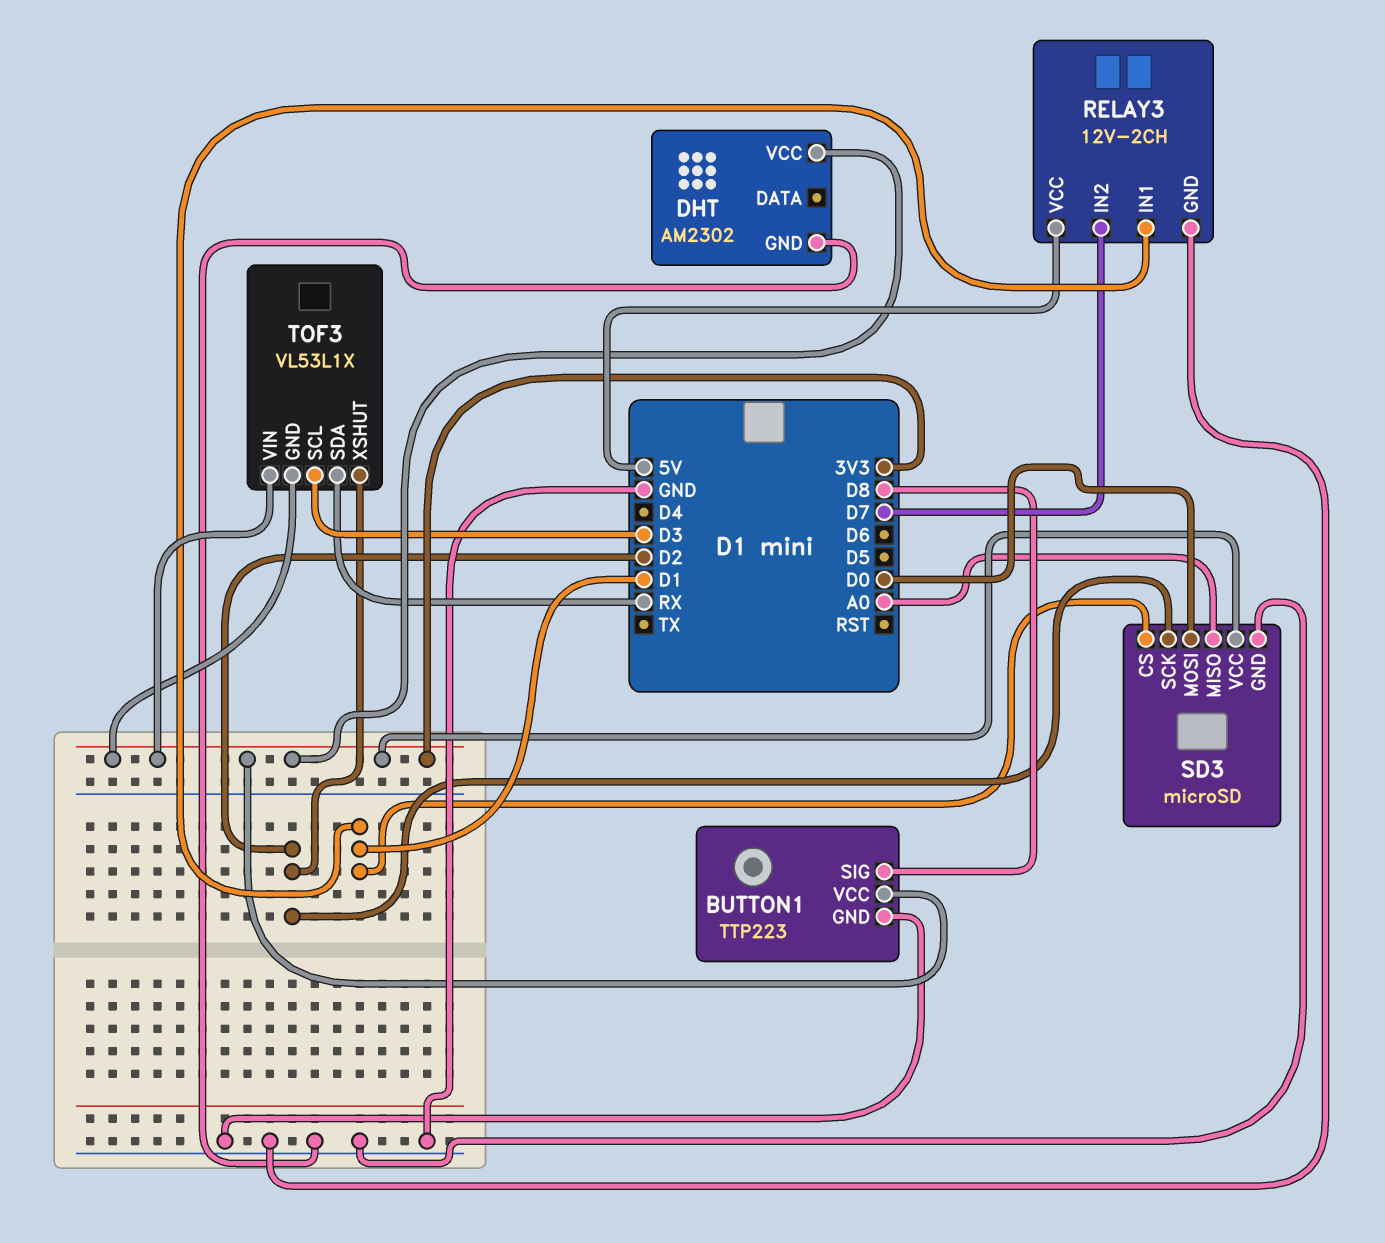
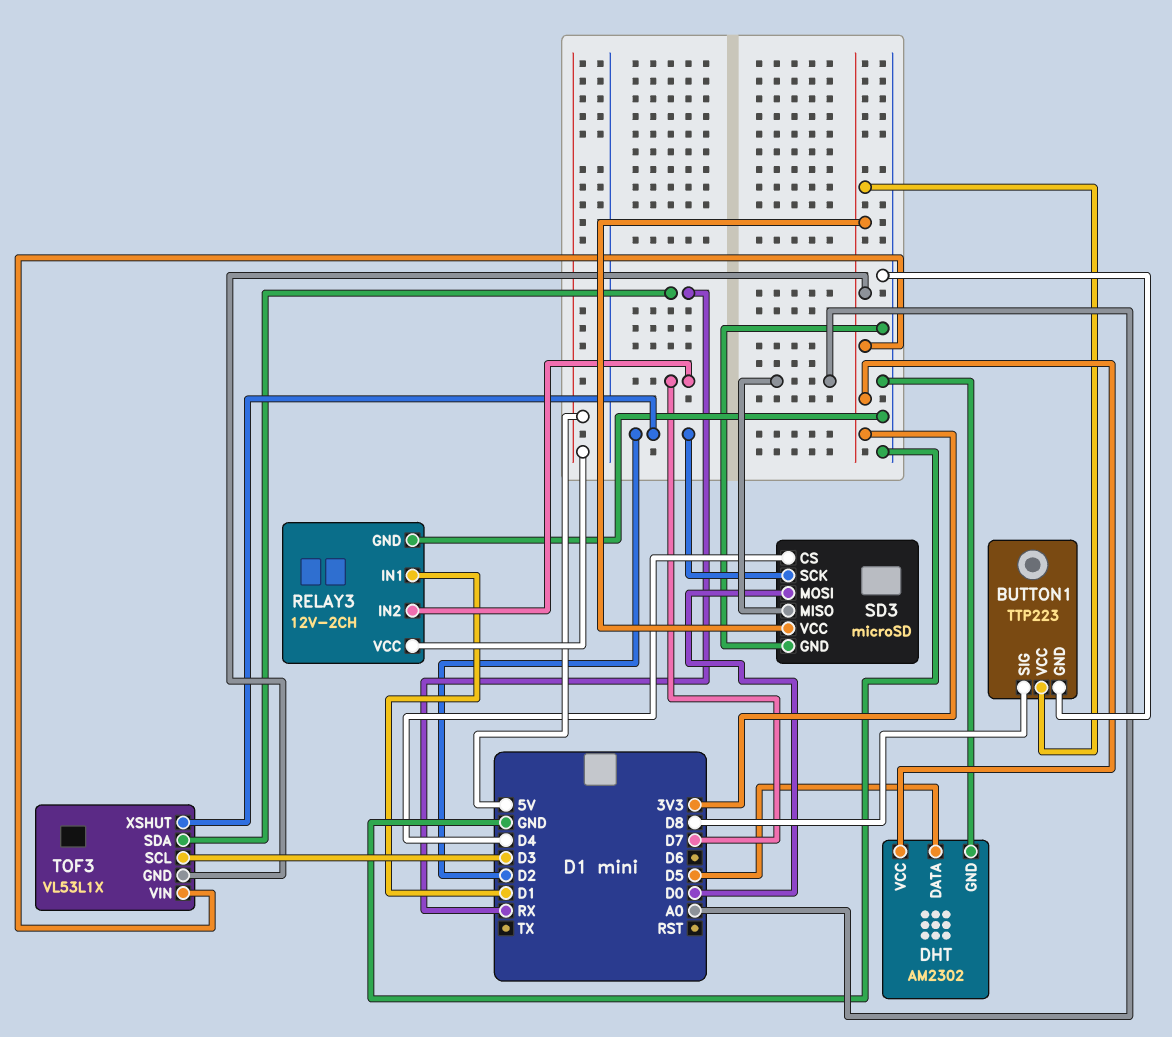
DHT pin DATA: none -> D5
SD3 pin CS: D1 -> D4

